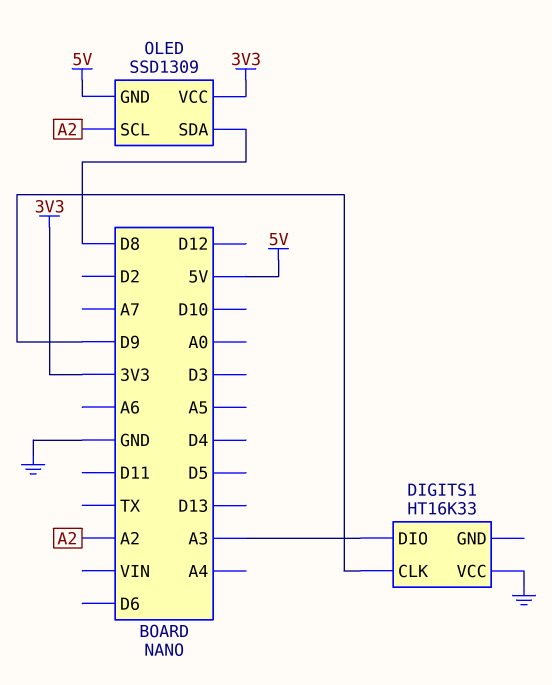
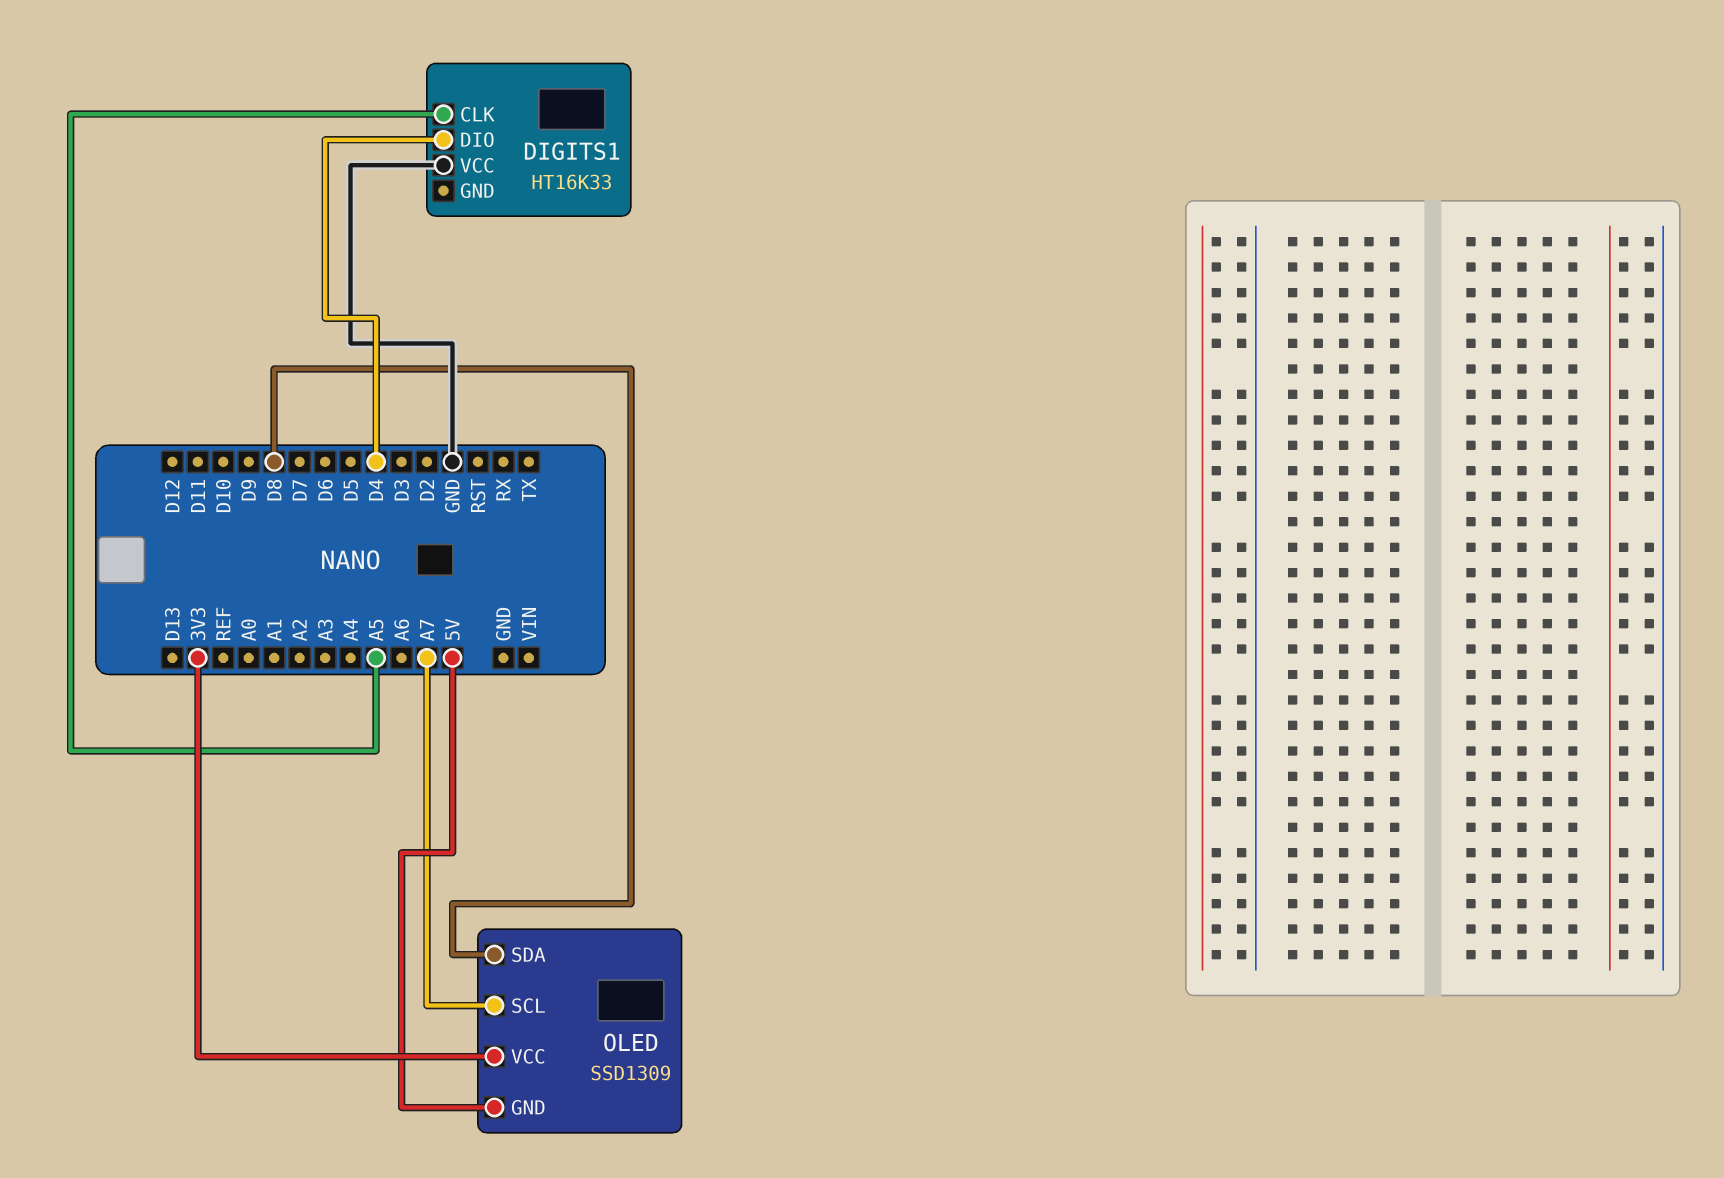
DIGITS1 pin CLK: D9 -> A5
DIGITS1 pin DIO: A3 -> D4
OLED pin SCL: A2 -> A7

